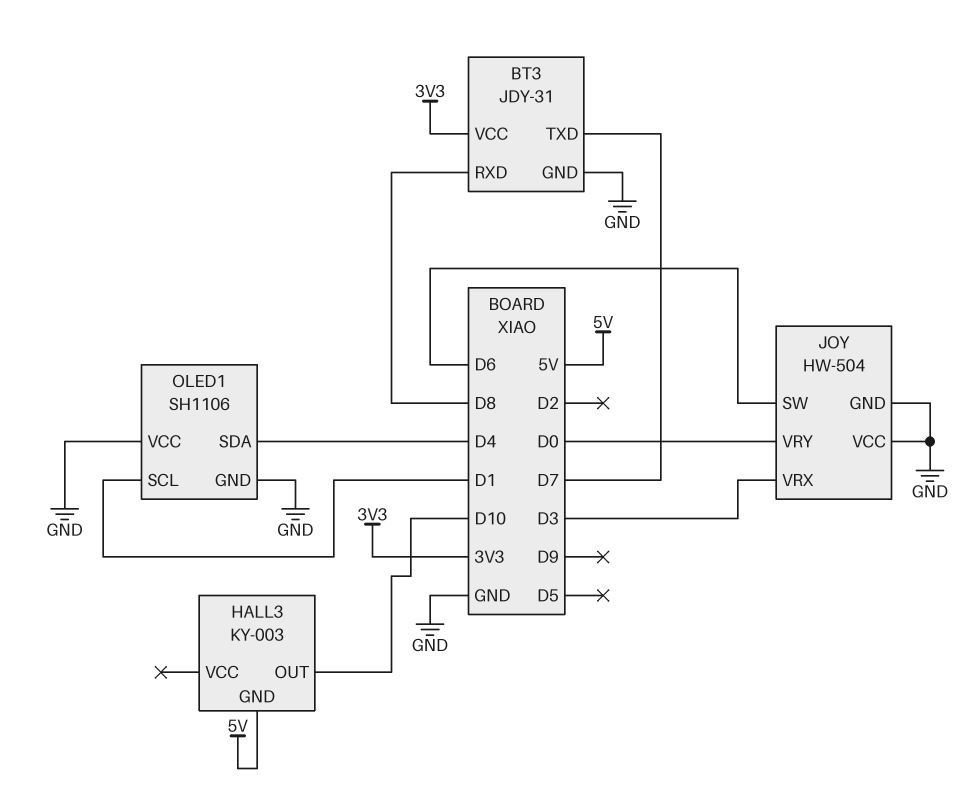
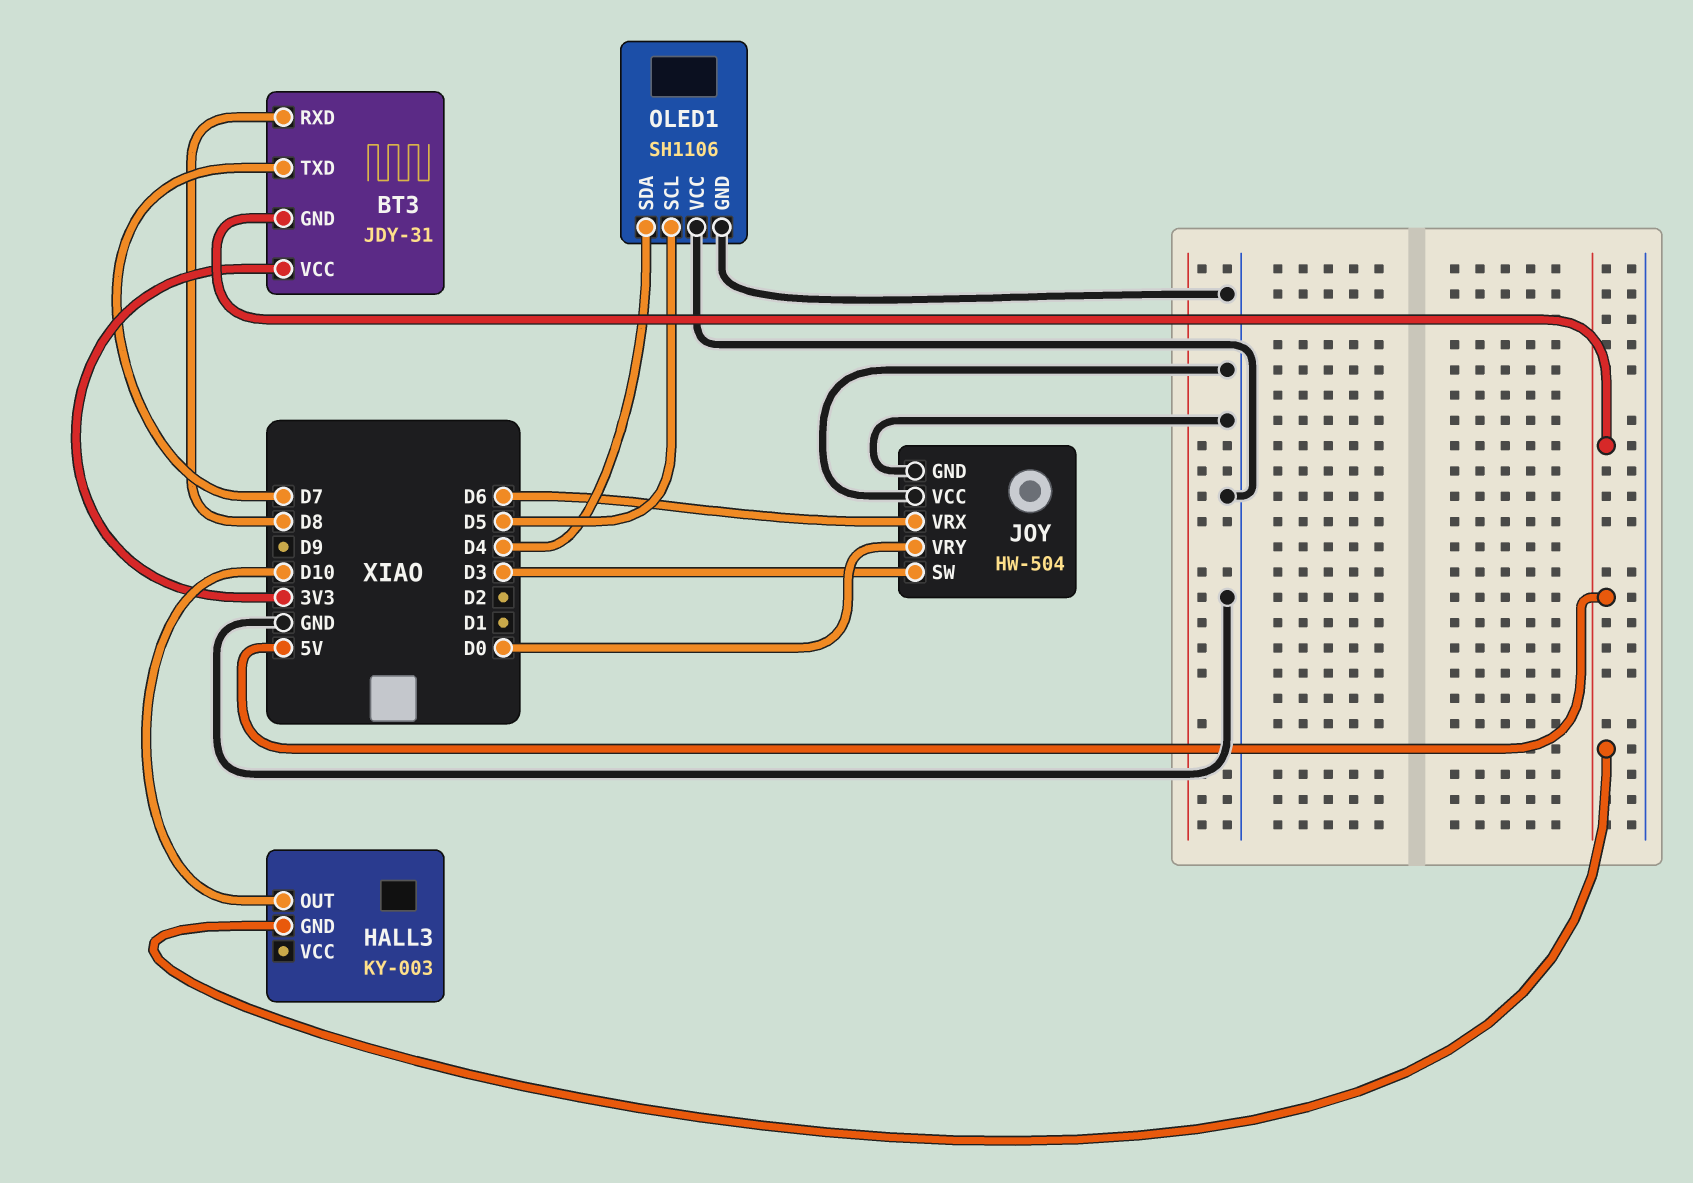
BT3 pin GND: GND -> 5V
JOY pin SW: D6 -> D3
JOY pin VRX: D3 -> D6
OLED1 pin SCL: D1 -> D5

